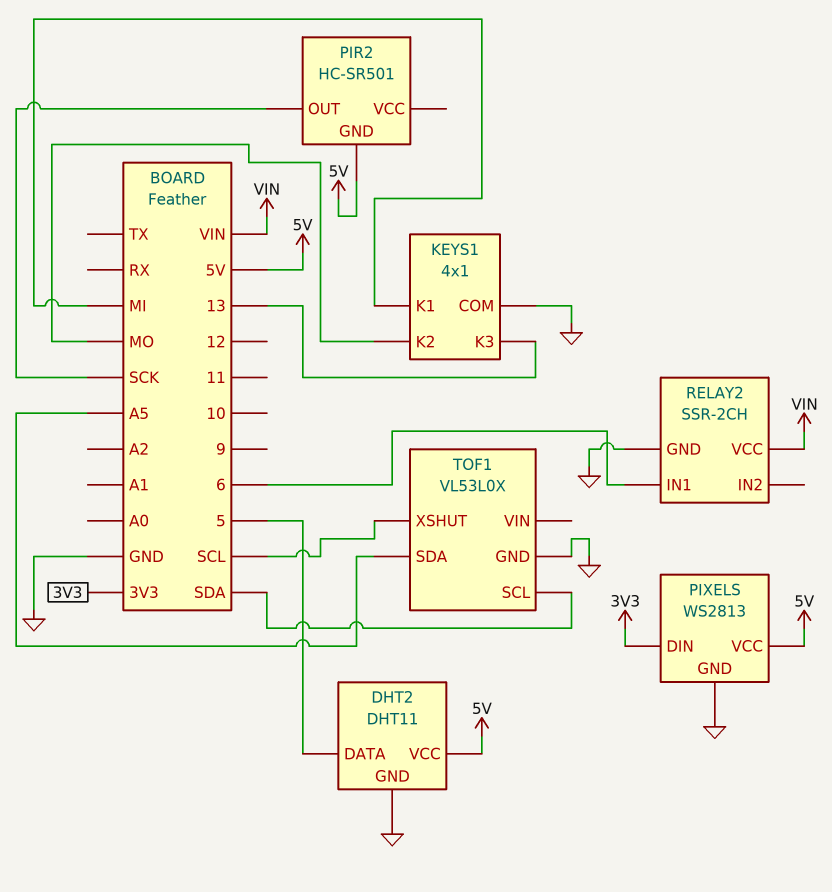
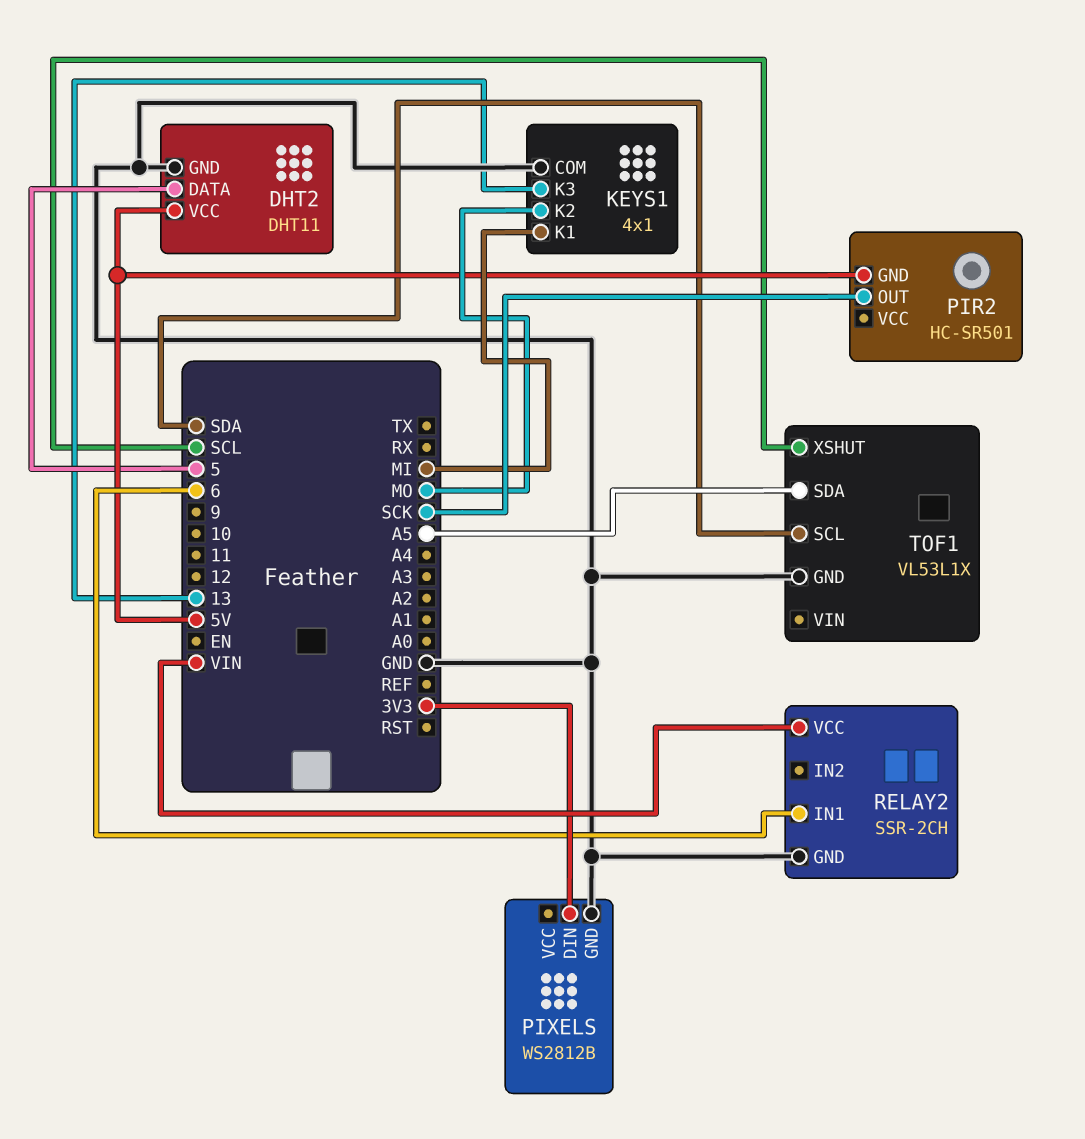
PIXELS: WS2813 -> WS2812B
PIXELS pin VCC: 5V -> none
TOF1: VL53L0X -> VL53L1X

